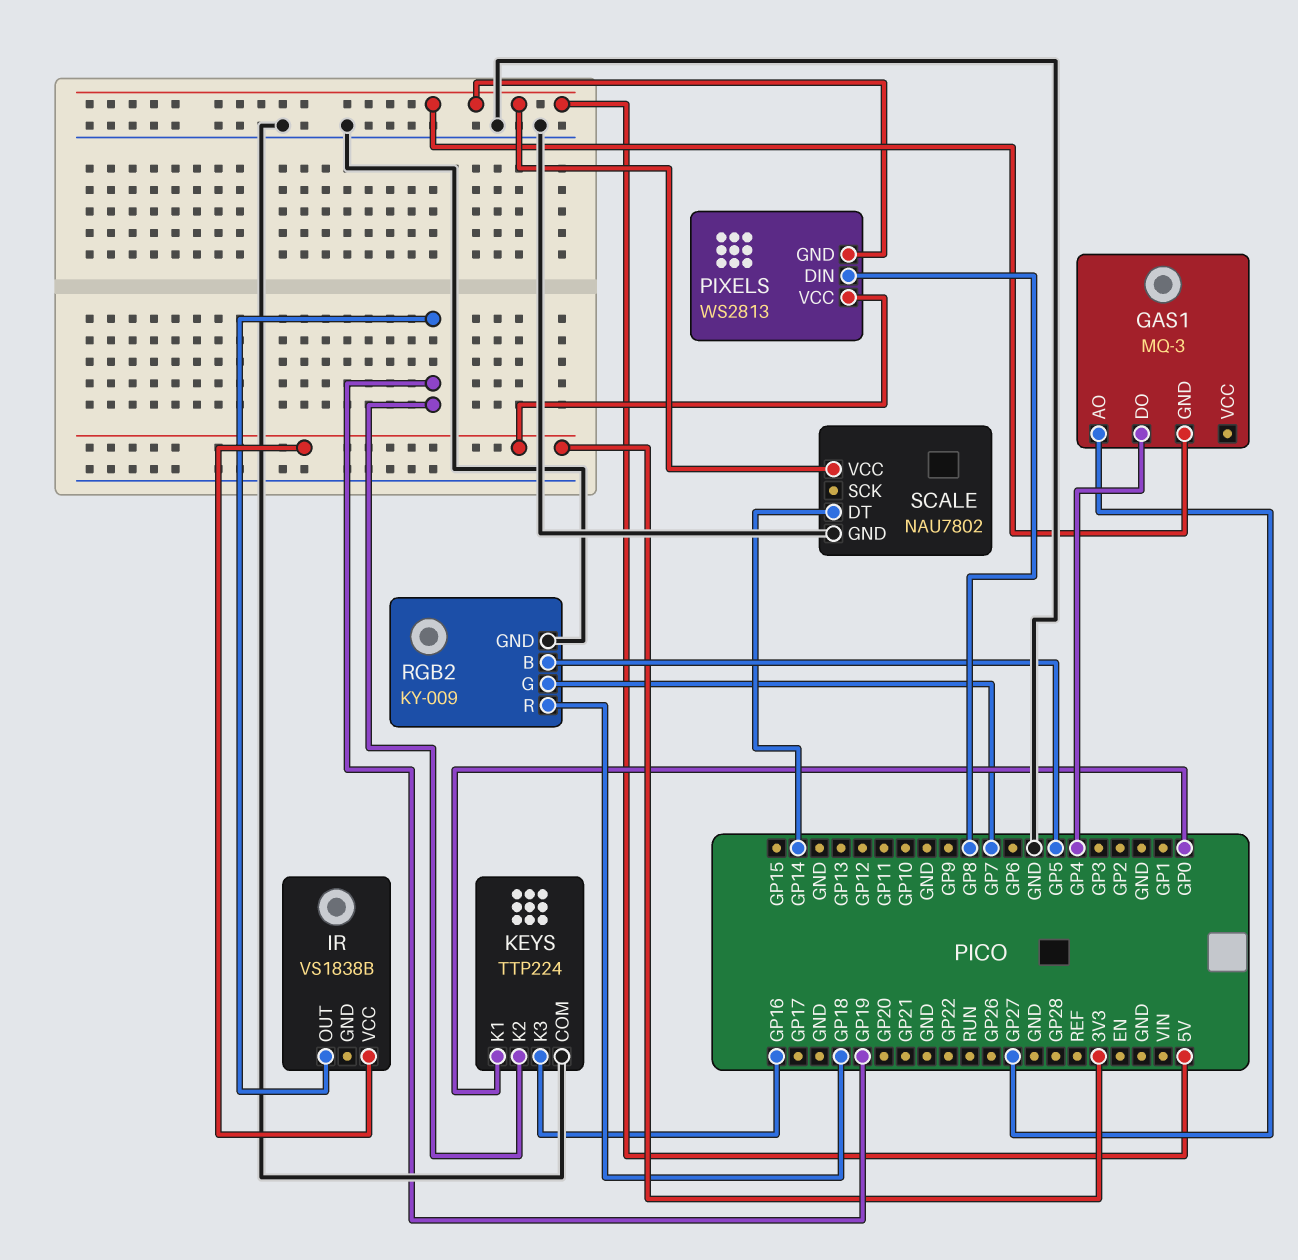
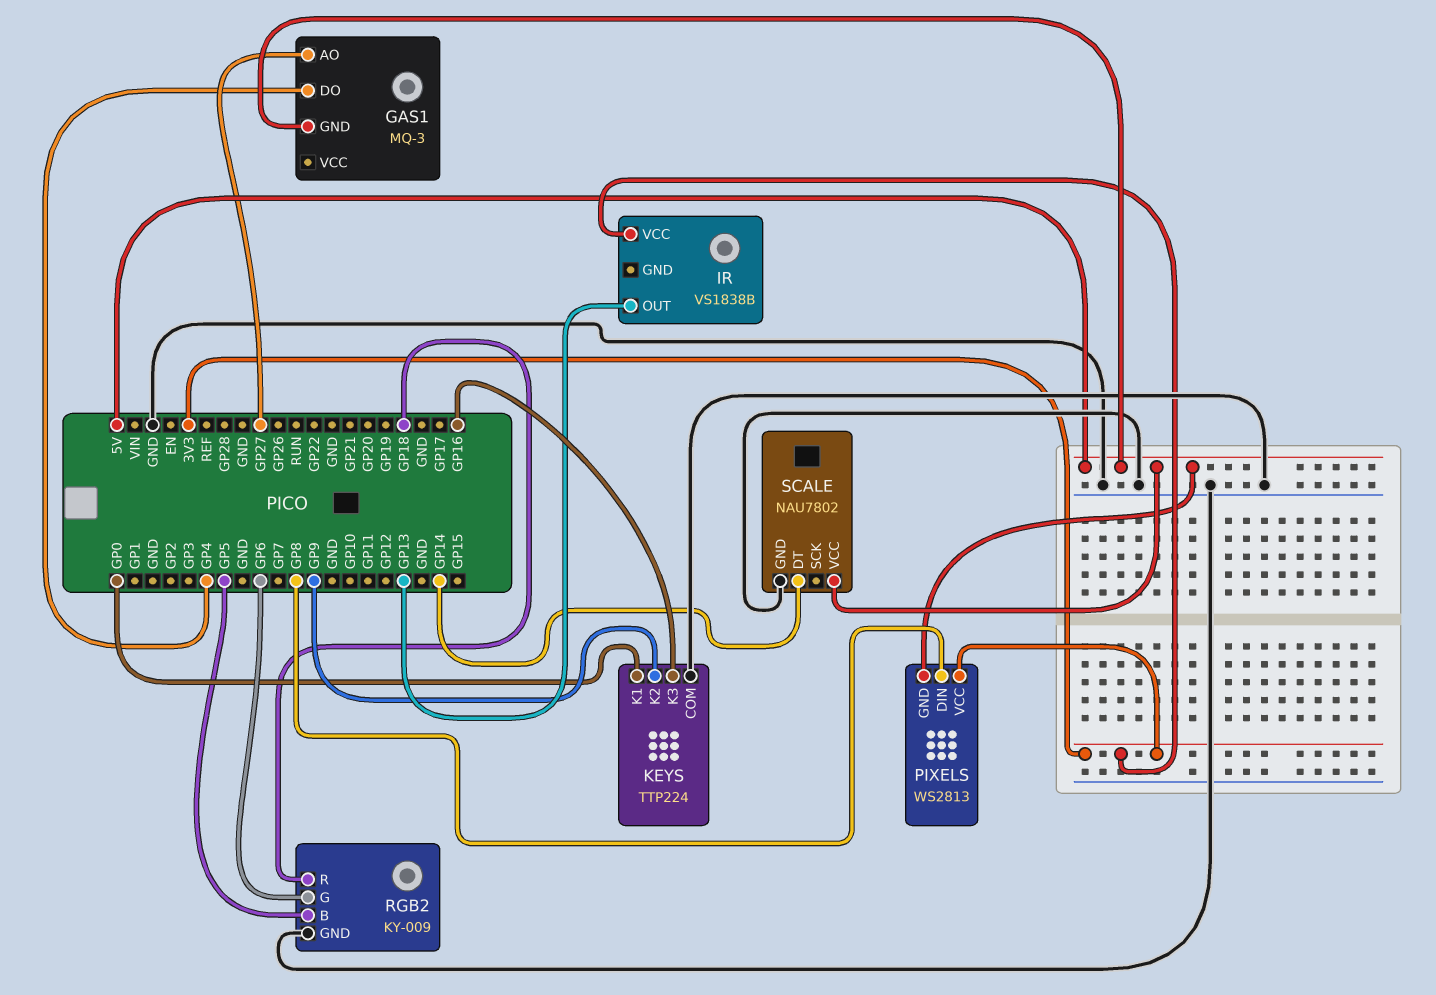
IR pin OUT: GP19 -> GP13
KEYS pin K2: GP19 -> GP9
RGB2 pin G: GP7 -> GP6

